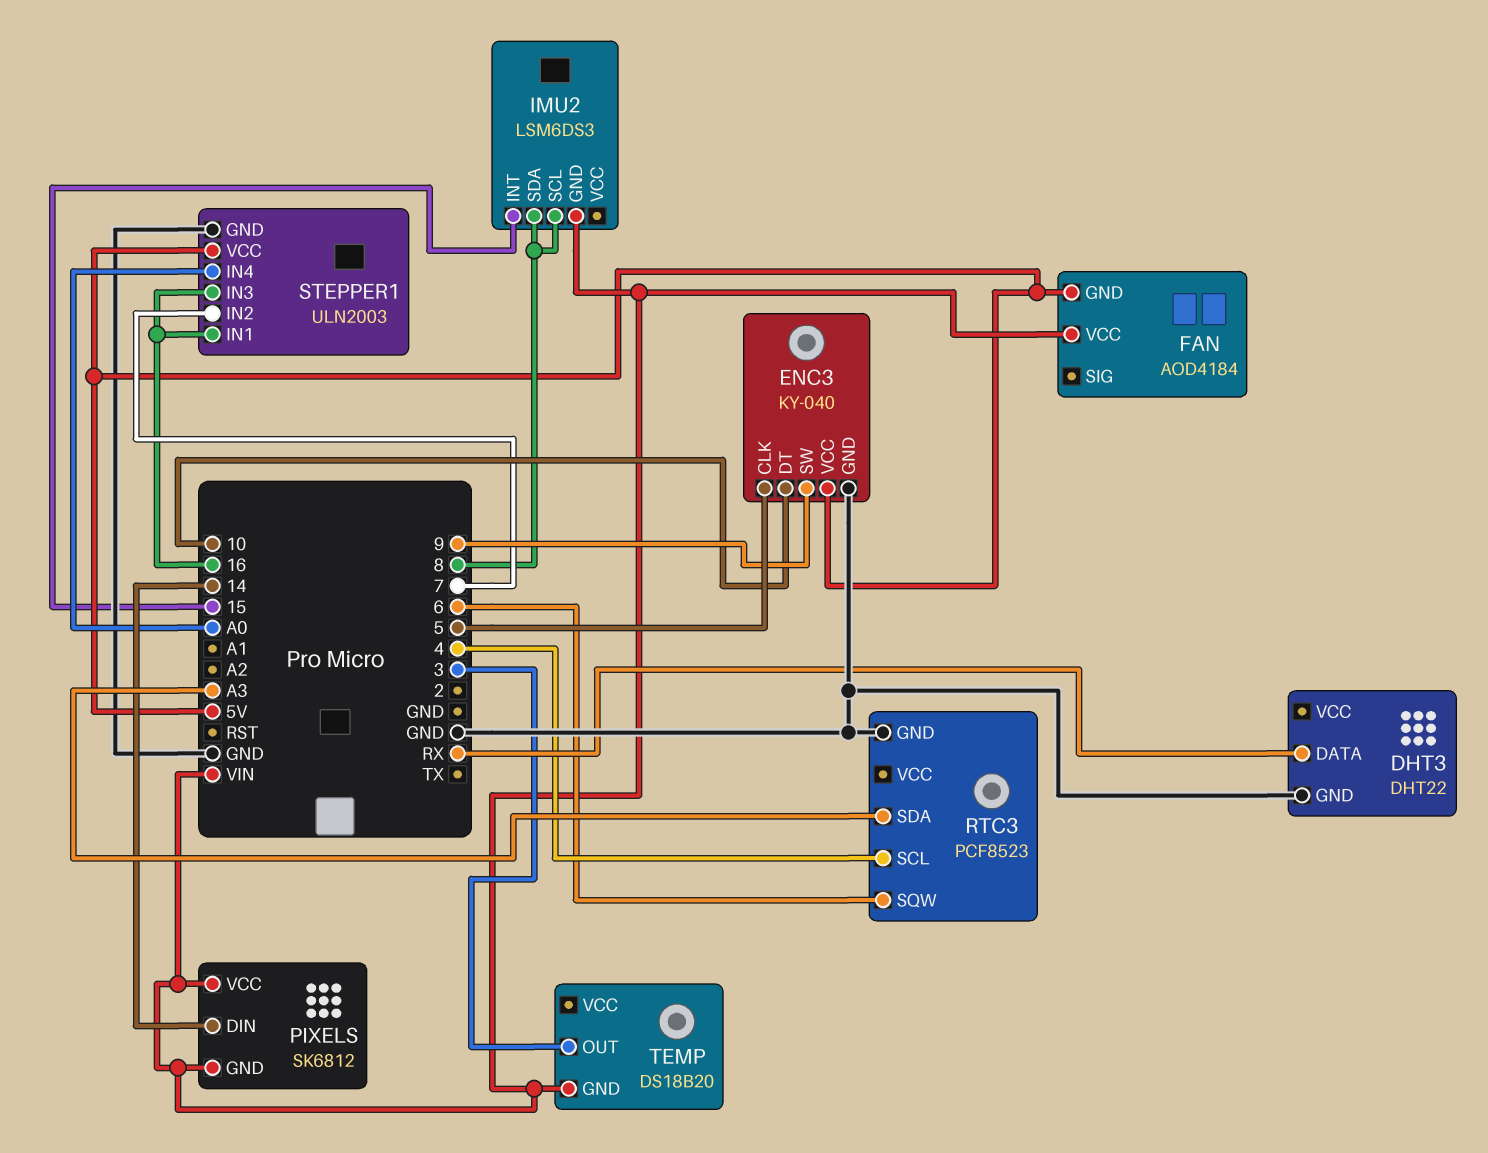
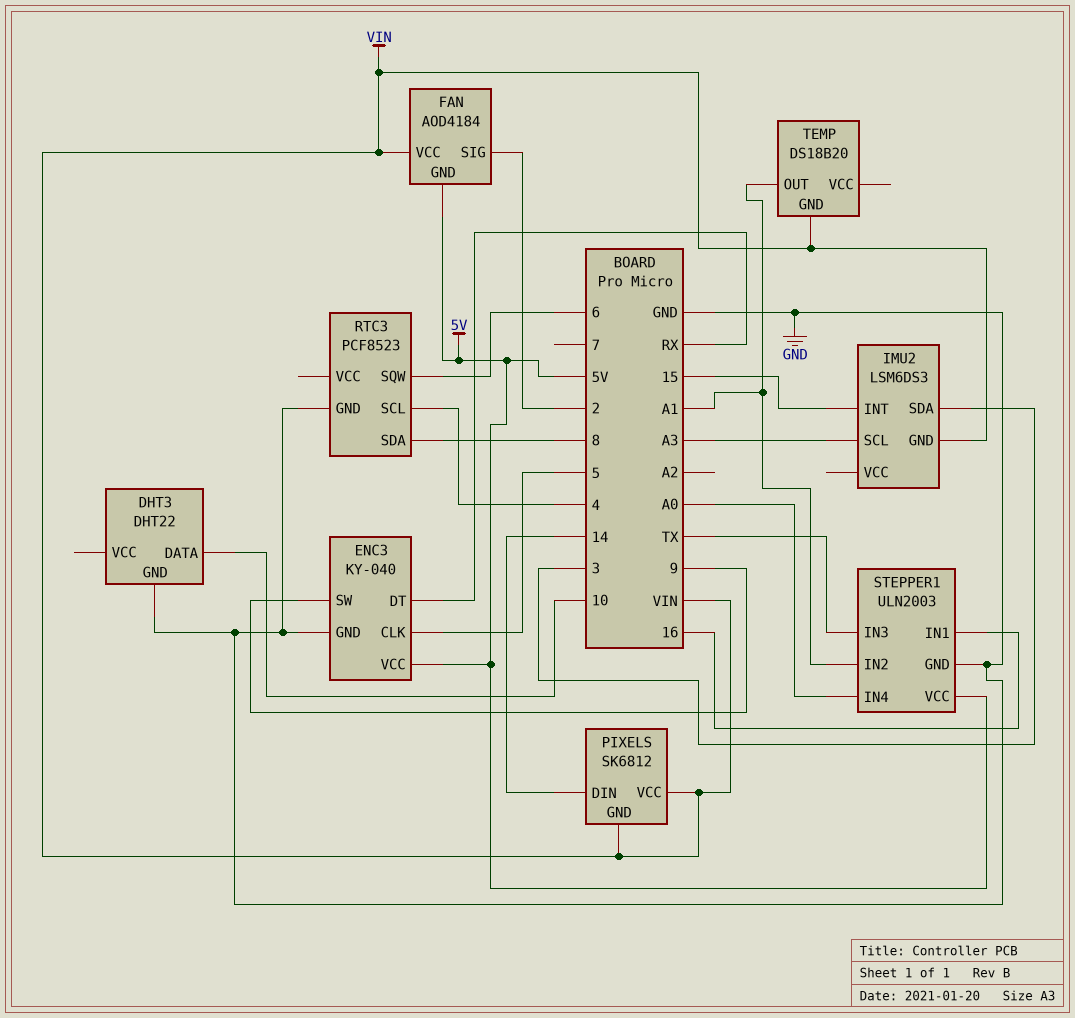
DHT3 pin DATA: RX -> 10
ENC3 pin DT: 10 -> RX
FAN pin SIG: none -> 2
IMU2 pin SCL: 8 -> A3
IMU2 pin SDA: 8 -> 3
RTC3 pin SDA: A3 -> 8
STEPPER1 pin IN2: 7 -> A1
STEPPER1 pin IN3: 16 -> TX
TEMP pin OUT: 3 -> A1

